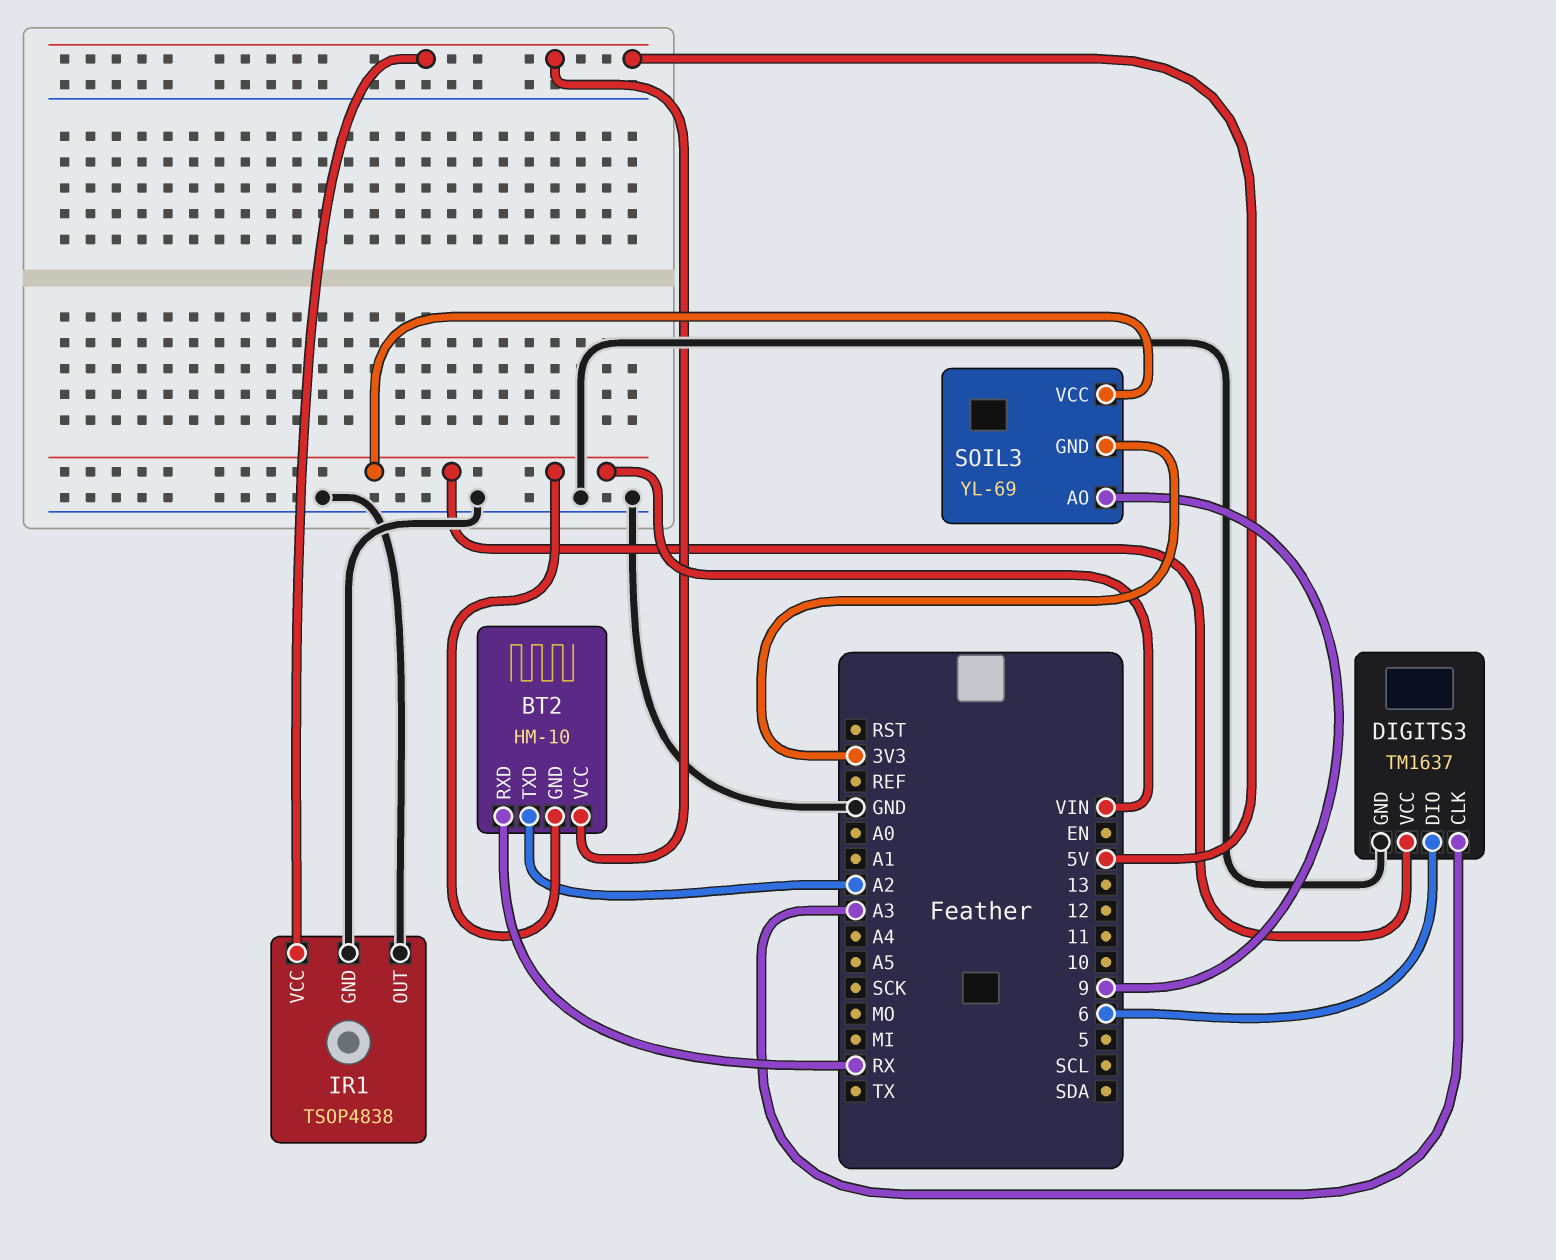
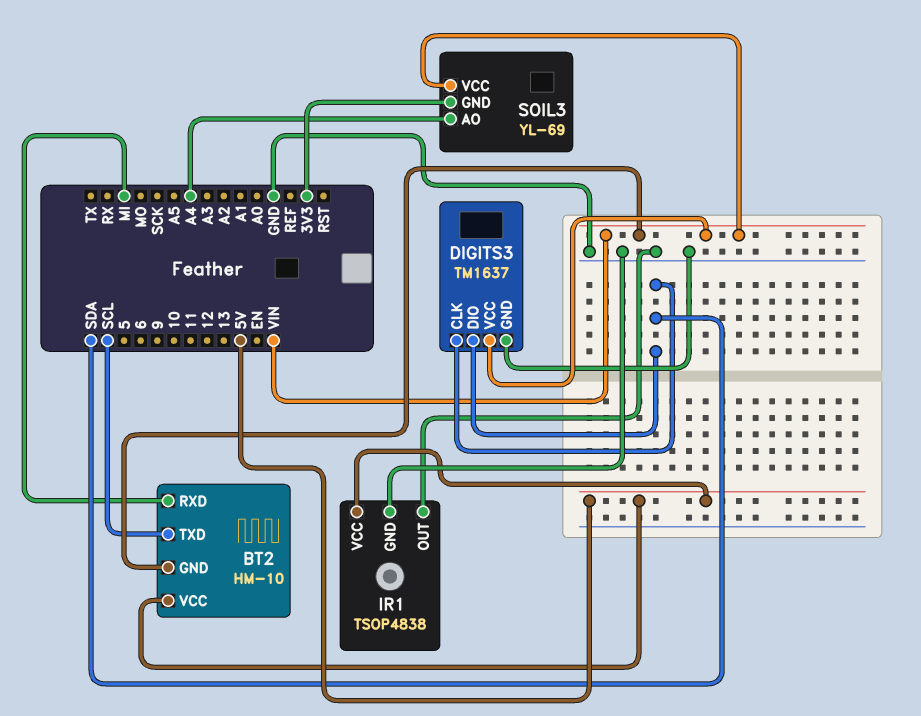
BT2 pin RXD: RX -> MI
BT2 pin TXD: A2 -> SCL
DIGITS3 pin CLK: A3 -> SDA
DIGITS3 pin DIO: 6 -> SDA
SOIL3 pin AO: 9 -> A4

